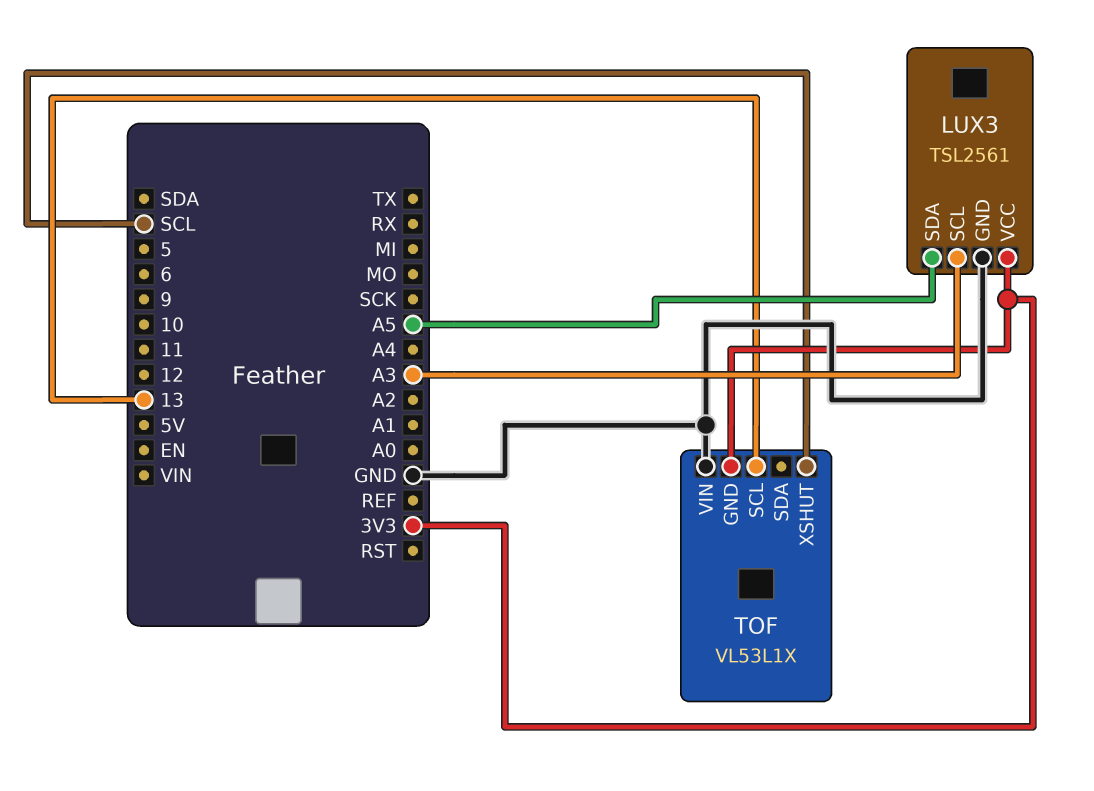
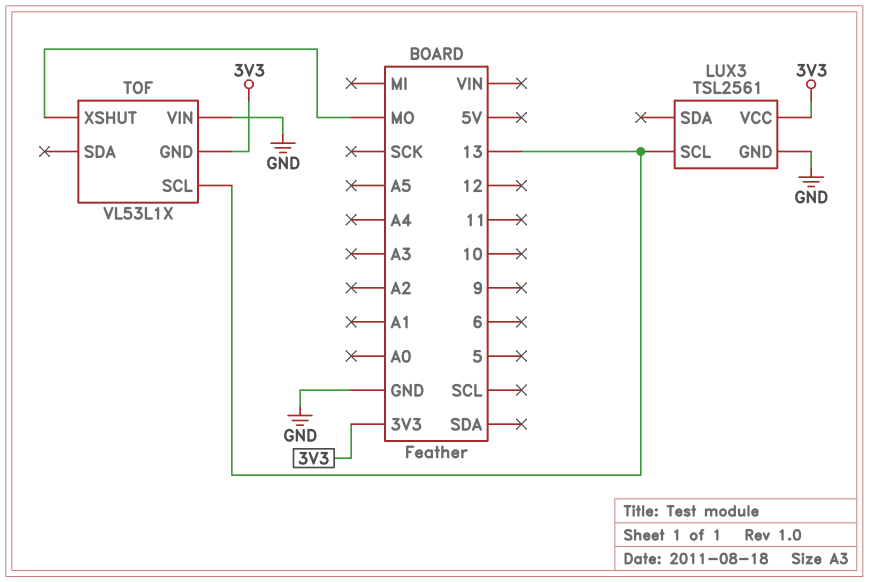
LUX3 pin SCL: A3 -> 13
LUX3 pin SDA: A5 -> none
TOF pin XSHUT: SCL -> MO

